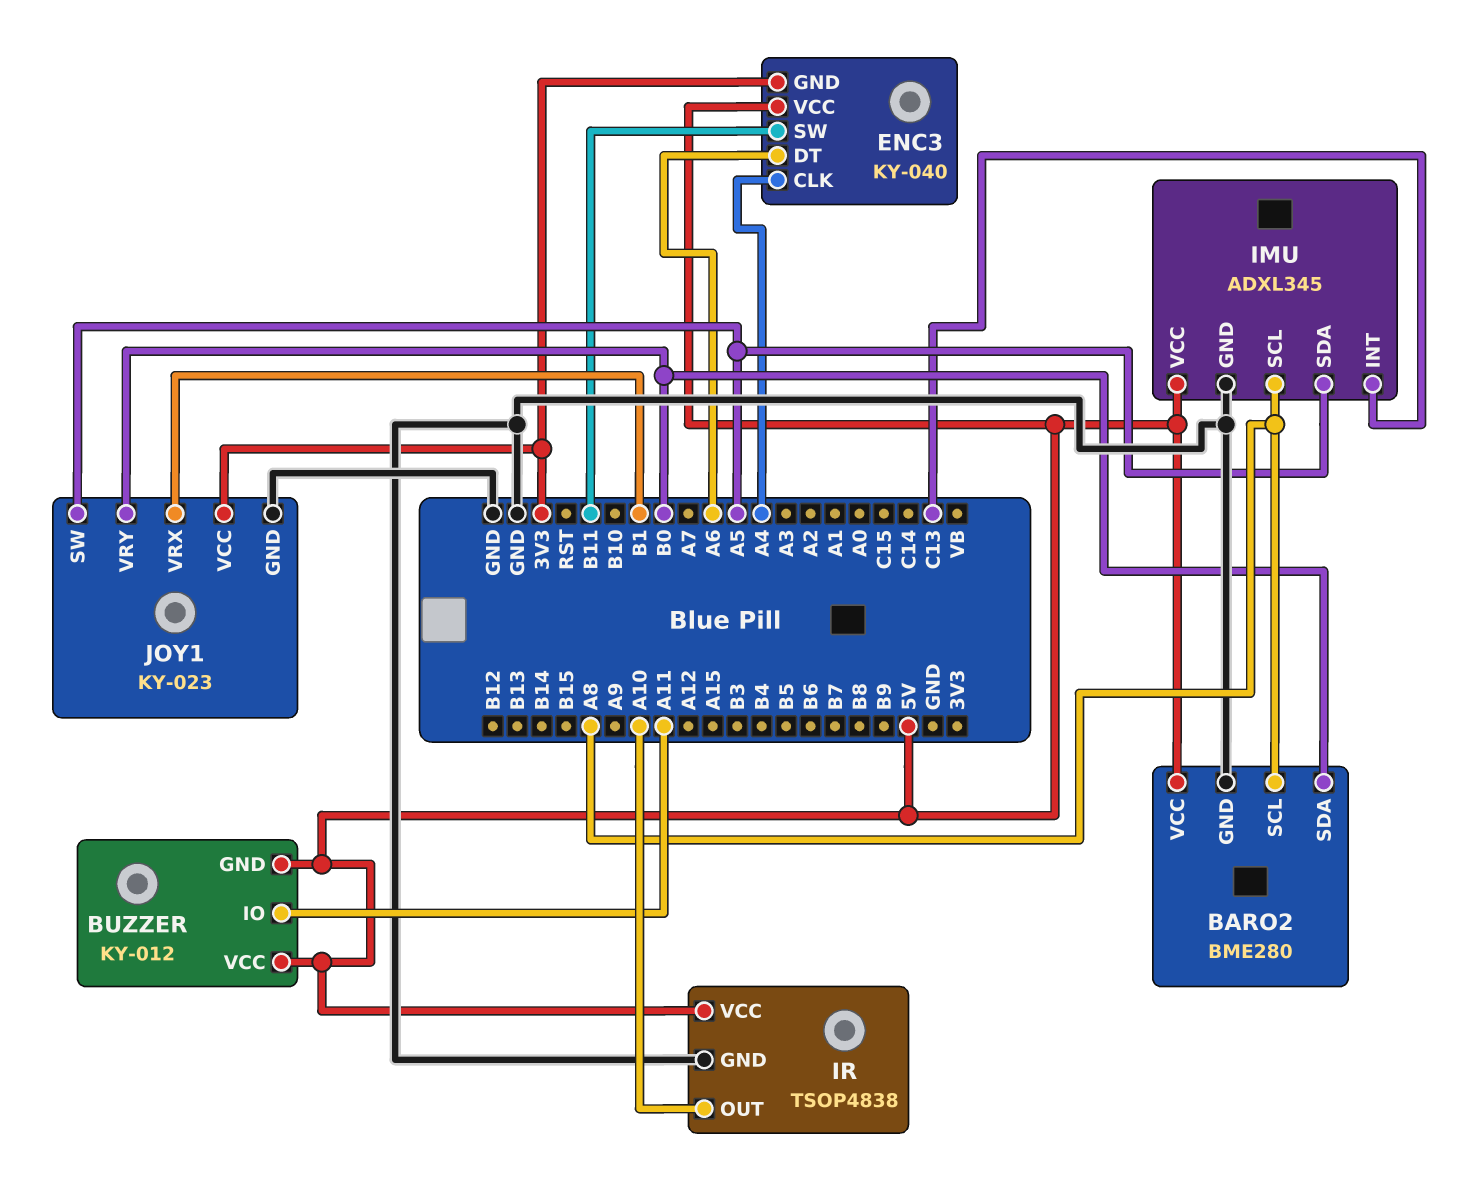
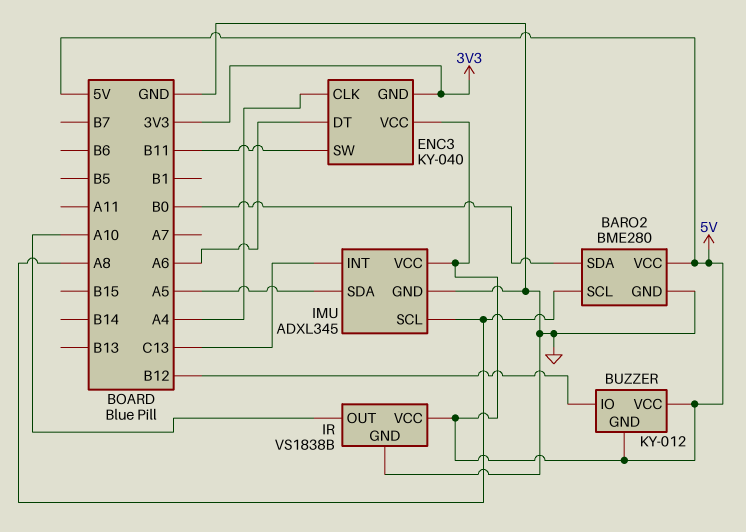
BUZZER pin IO: A11 -> B12
IR: TSOP4838 -> VS1838B
JOY1: KY-023 -> none
JOY1 pin GND: GND -> none
JOY1 pin SW: A5 -> none
JOY1 pin VCC: 3V3 -> none
JOY1 pin VRX: B1 -> none
JOY1 pin VRY: B0 -> none

